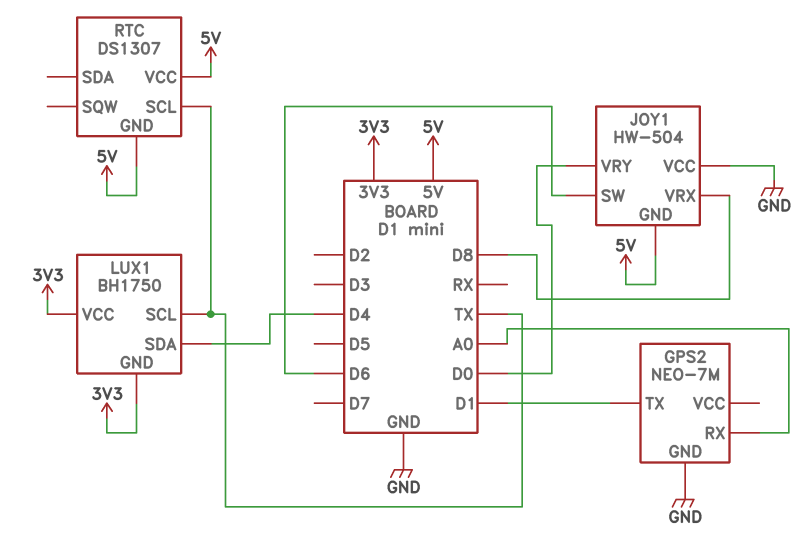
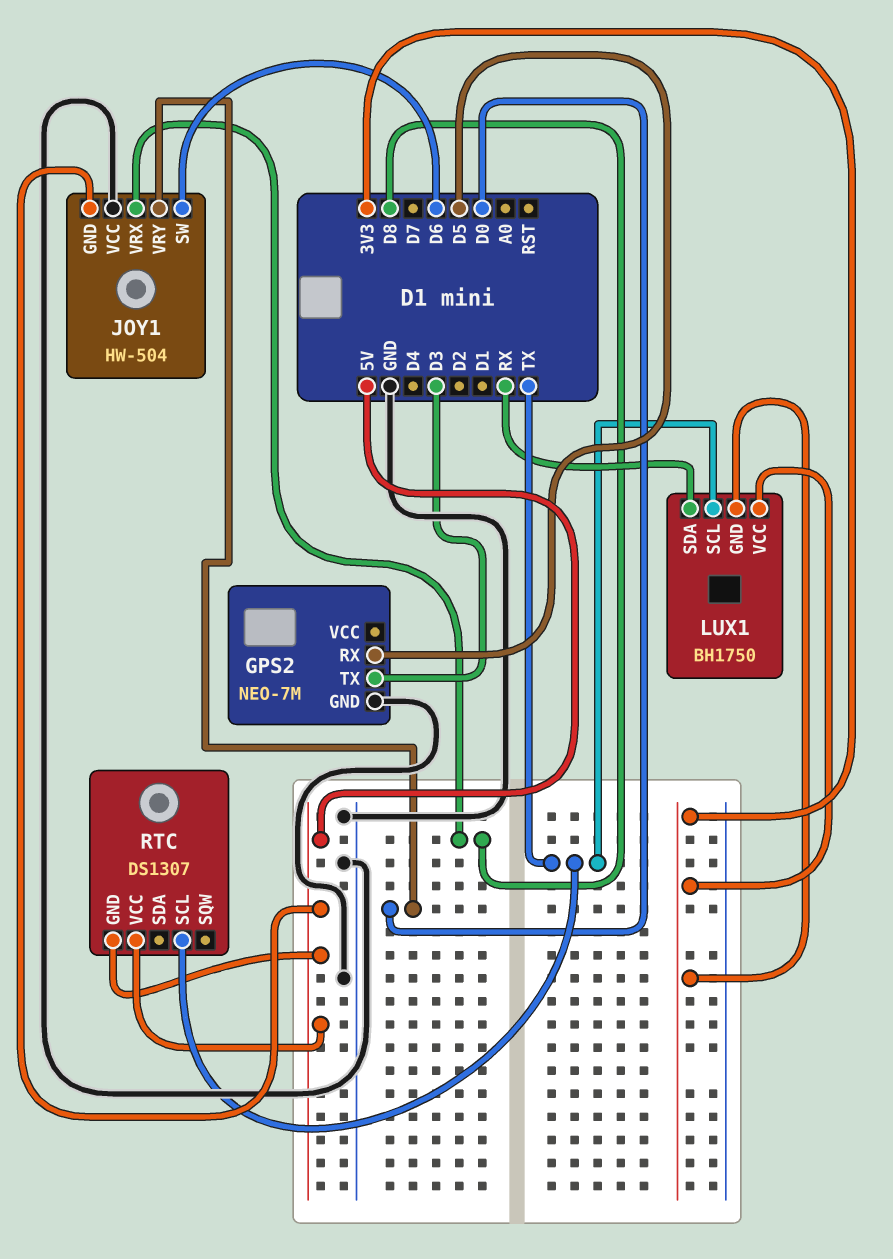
GPS2 pin RX: A0 -> D5
GPS2 pin TX: D1 -> D3
LUX1 pin SDA: D4 -> RX

